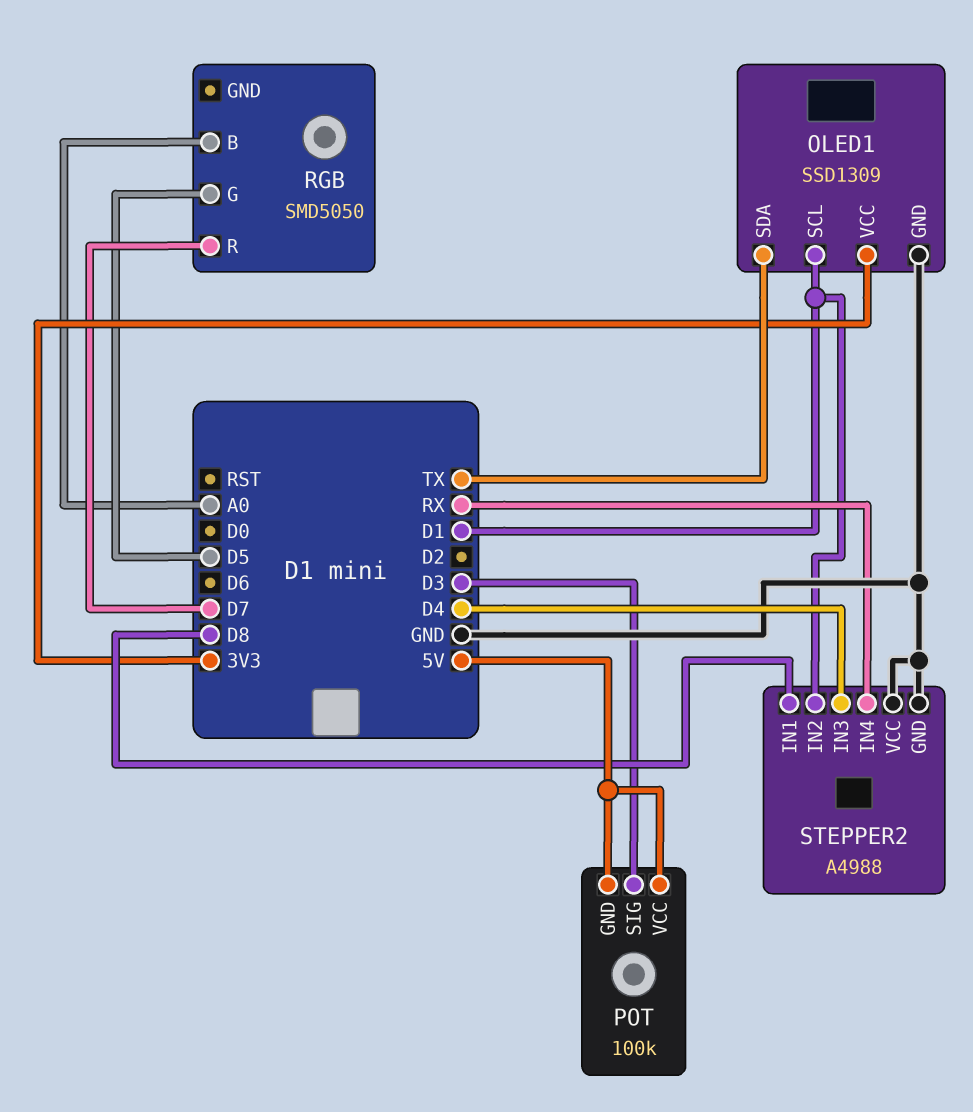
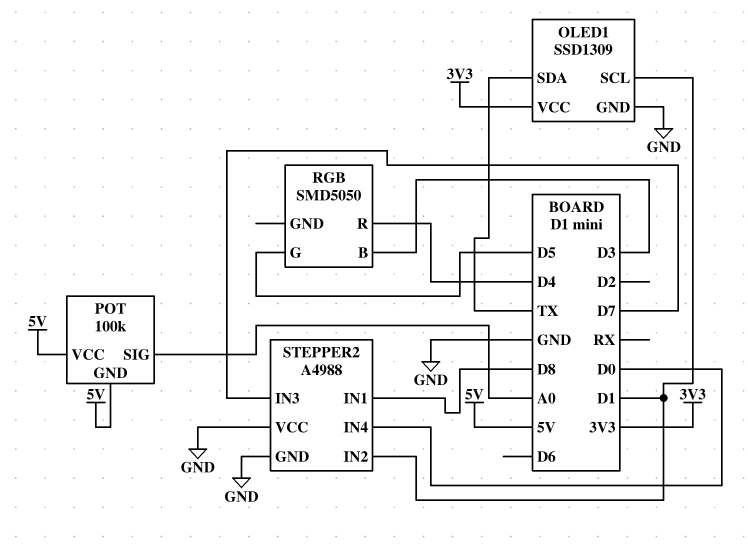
POT pin SIG: D3 -> A0
RGB pin B: A0 -> D3
RGB pin R: D7 -> D4
STEPPER2 pin IN3: D4 -> D7
STEPPER2 pin IN4: RX -> D0

